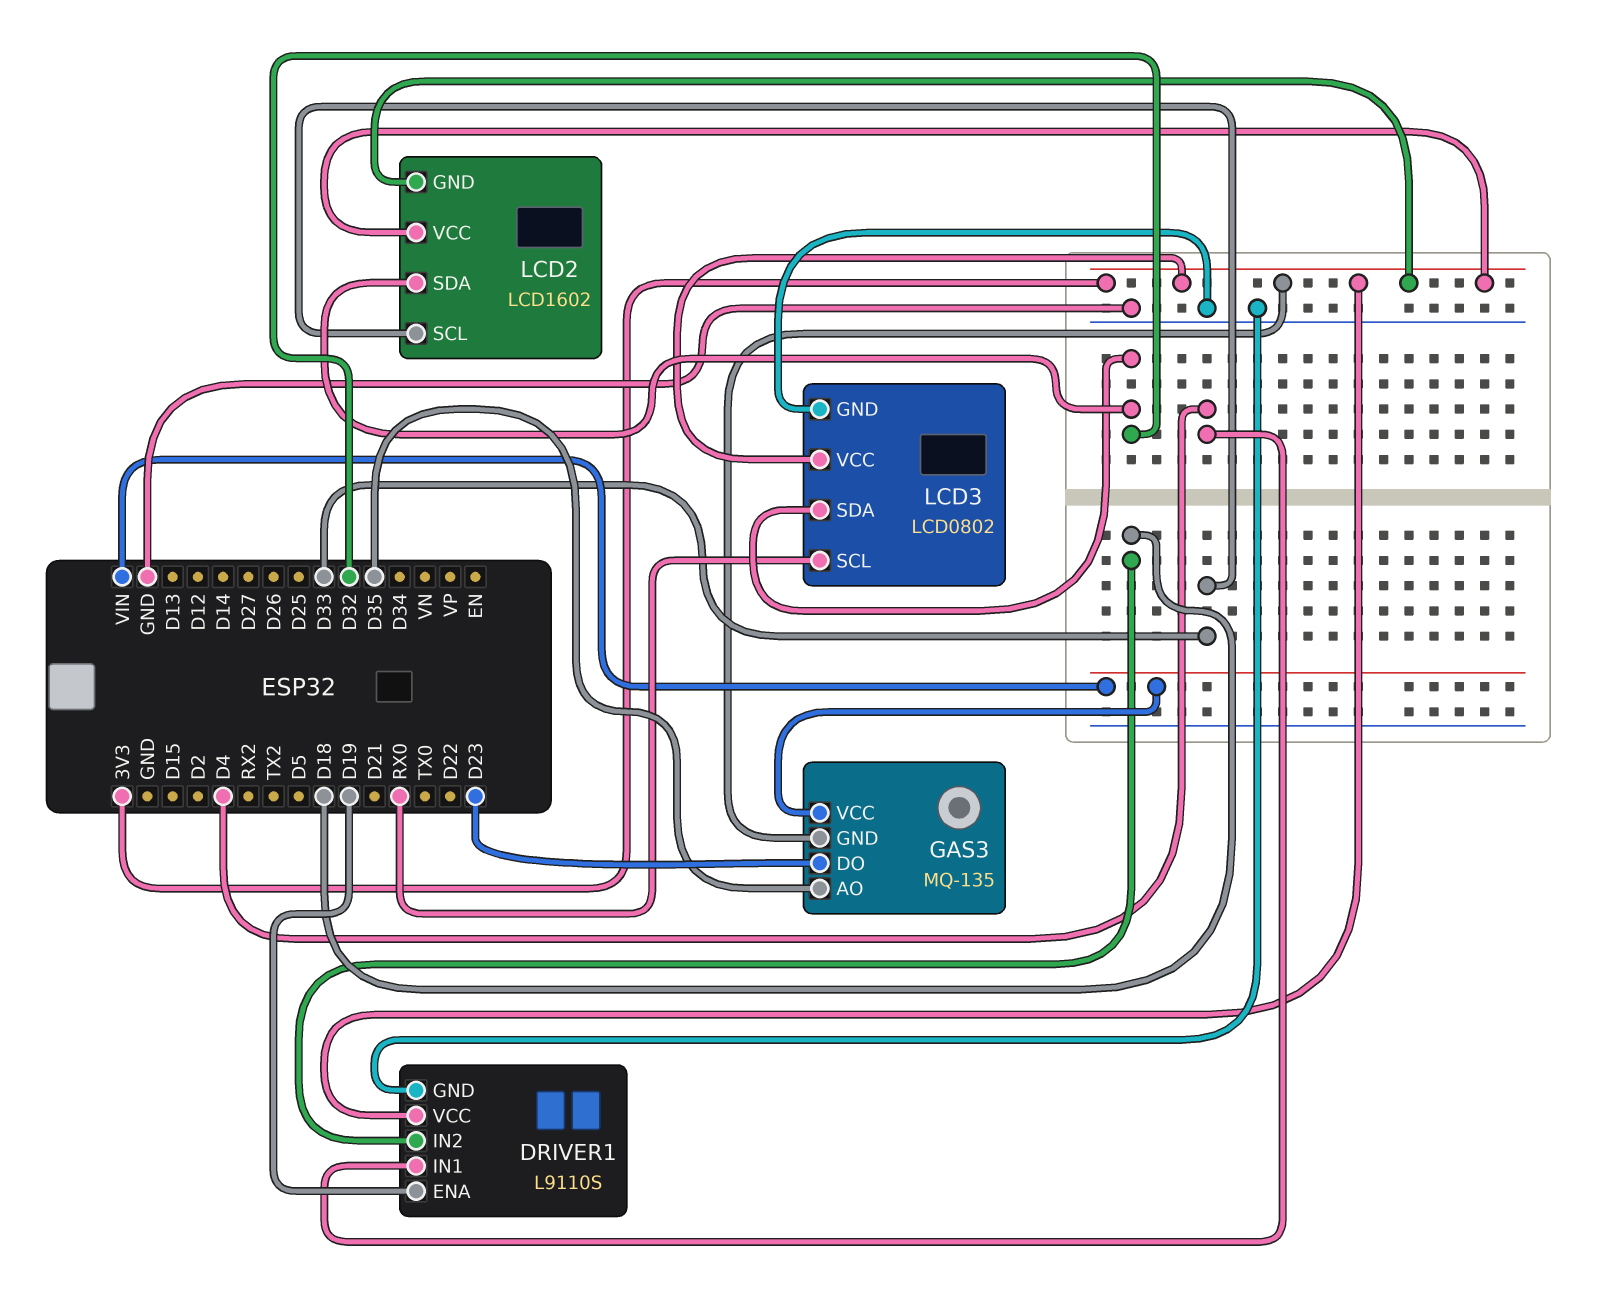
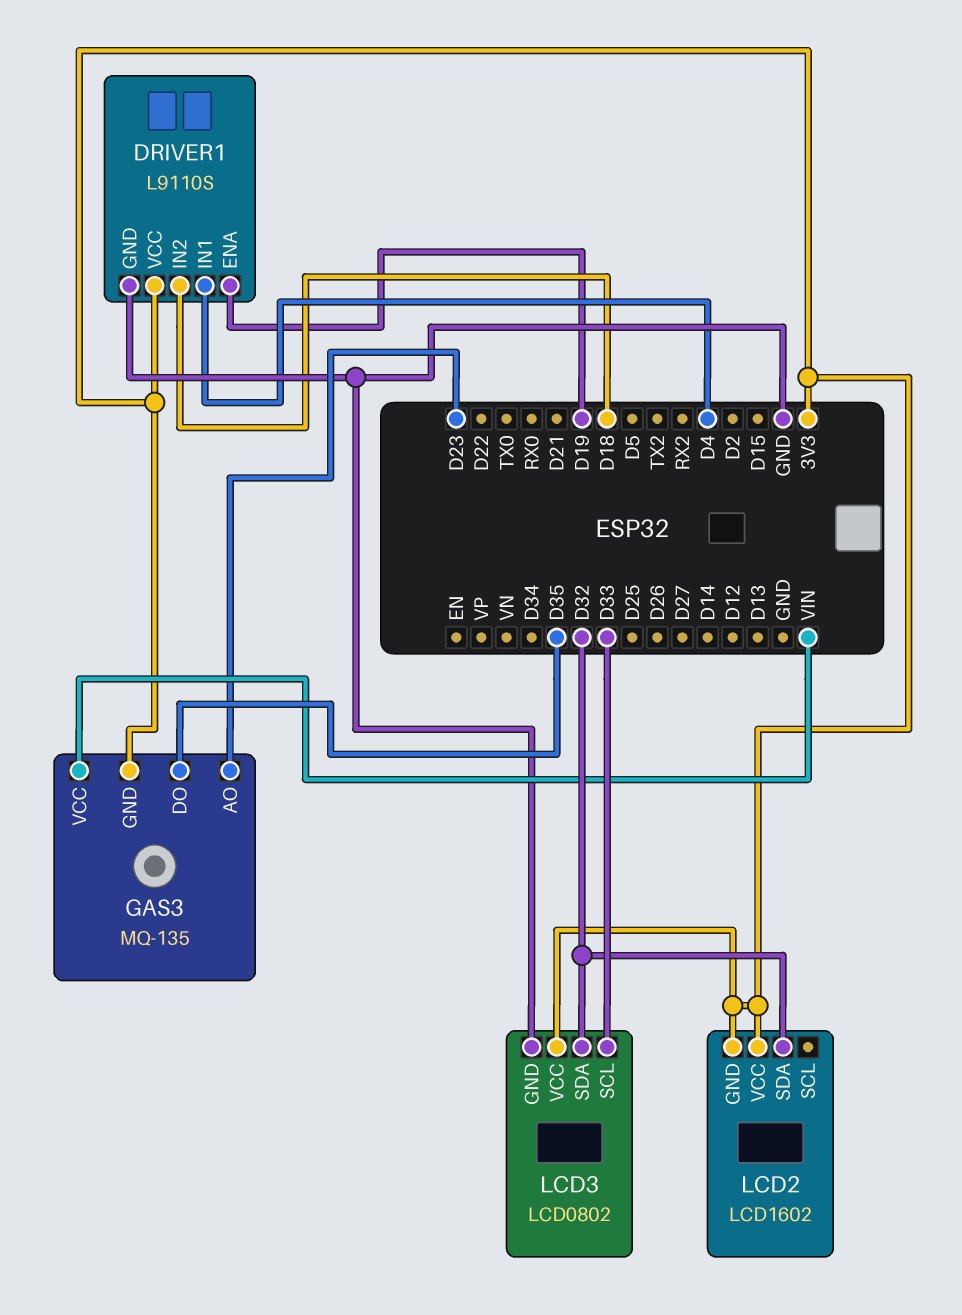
GAS3 pin AO: D35 -> D23
GAS3 pin DO: D23 -> D35
LCD2 pin SCL: D33 -> none
LCD3 pin SCL: RX0 -> D33

